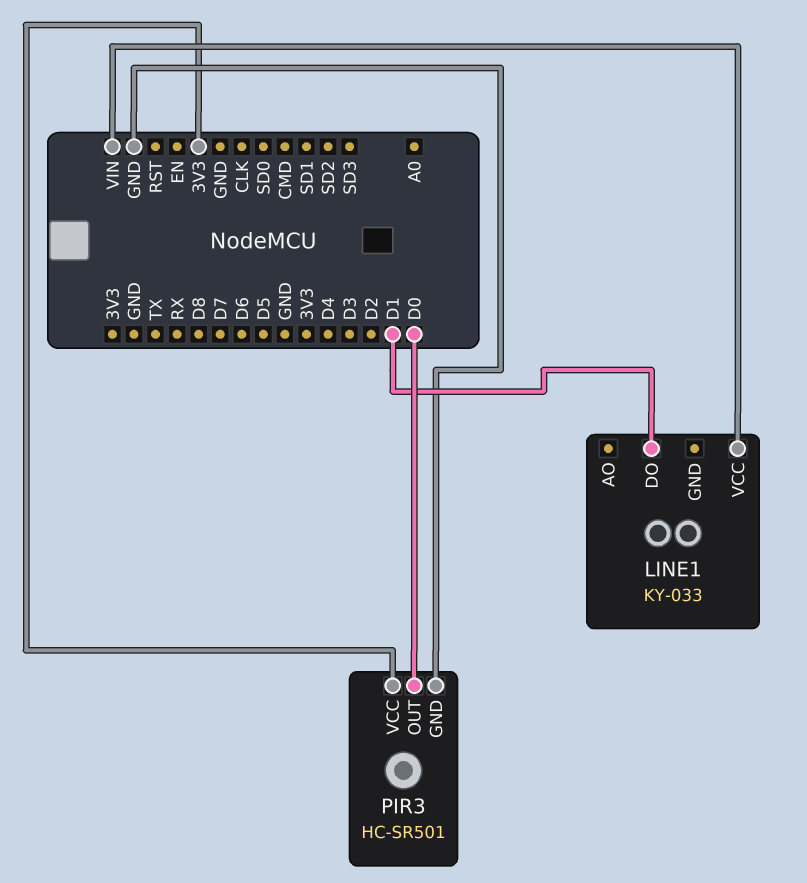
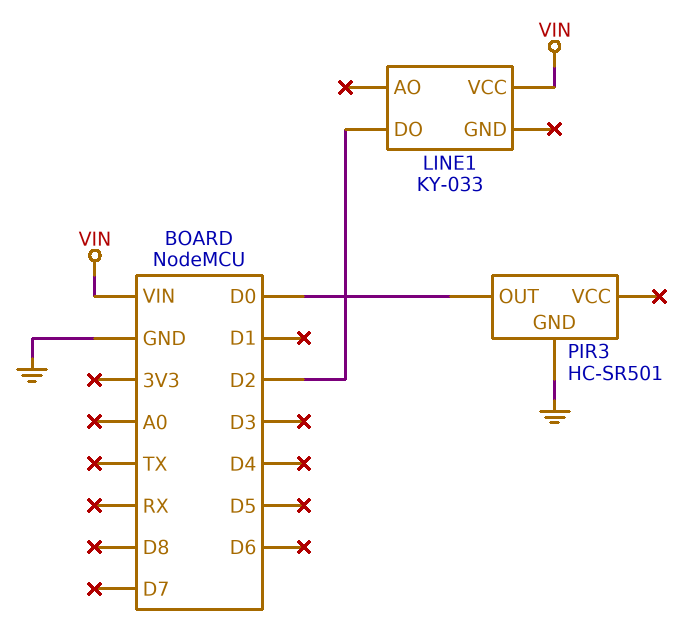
LINE1 pin DO: D1 -> D2
PIR3 pin VCC: 3V3 -> none

